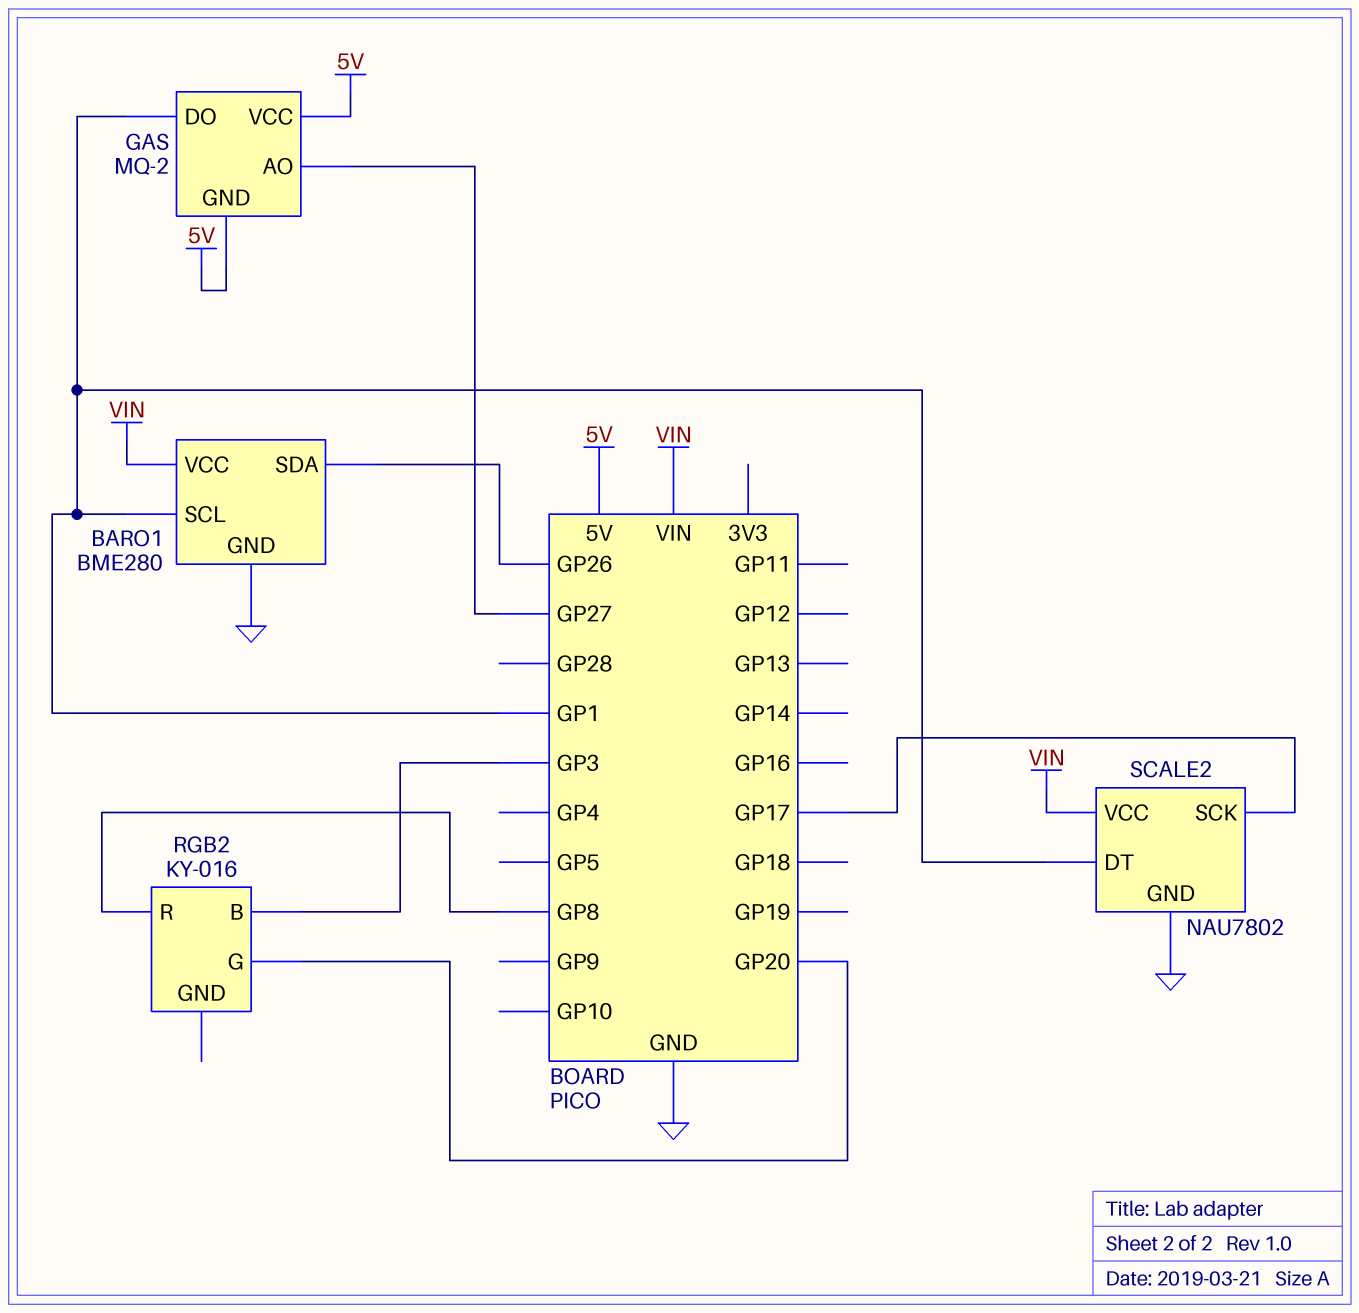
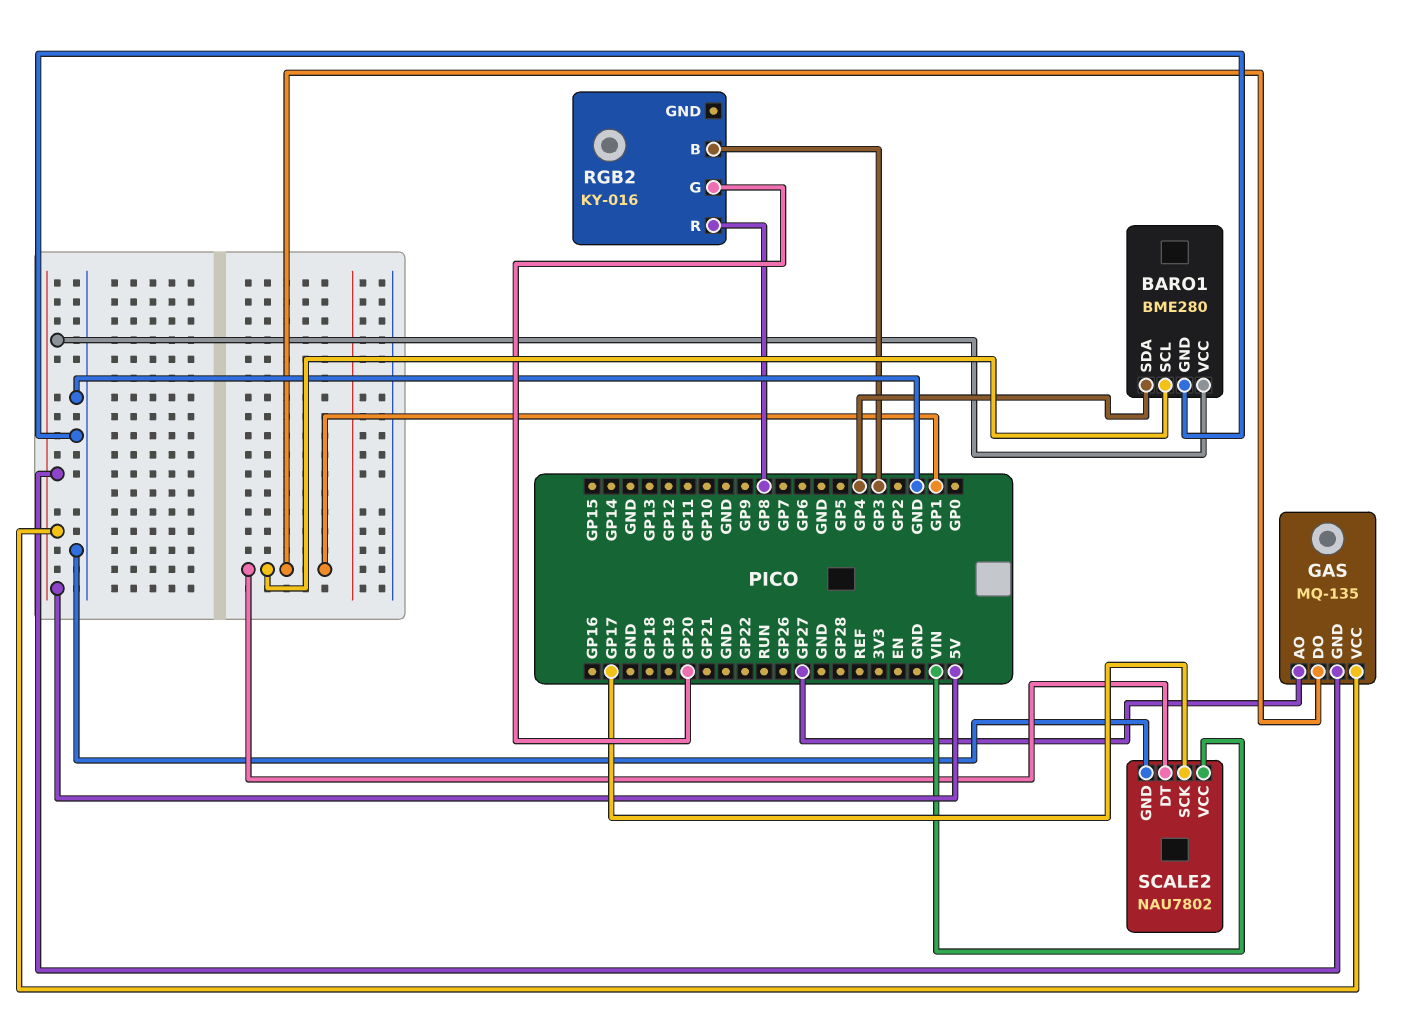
BARO1 pin SDA: GP26 -> GP4
BARO1 pin VCC: VIN -> 5V
GAS: MQ-2 -> MQ-135

